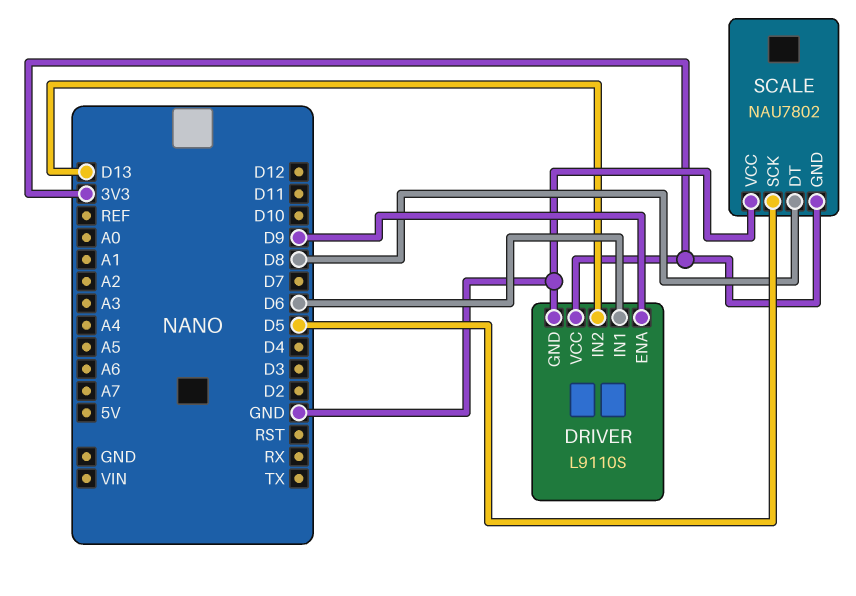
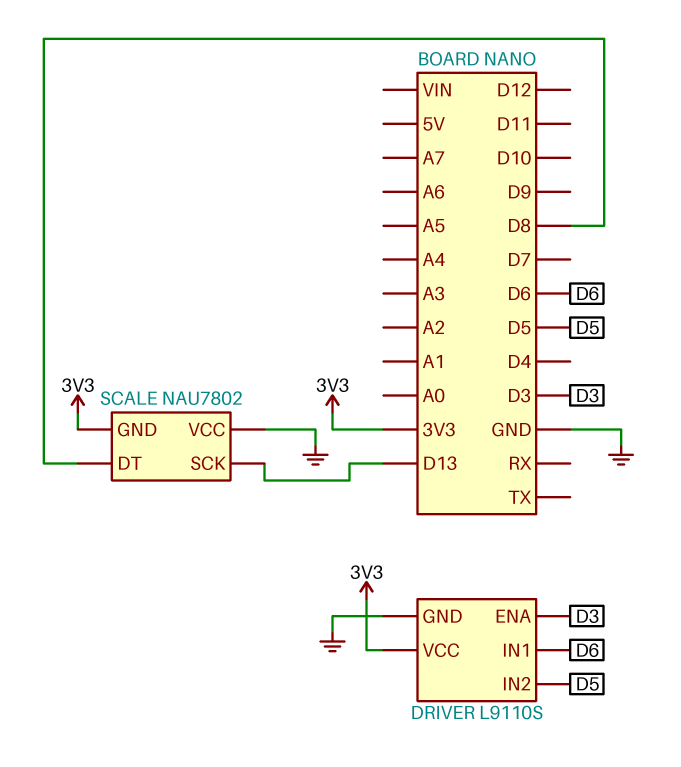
DRIVER pin ENA: D9 -> D3
DRIVER pin IN2: D13 -> D5
SCALE pin SCK: D5 -> D13

